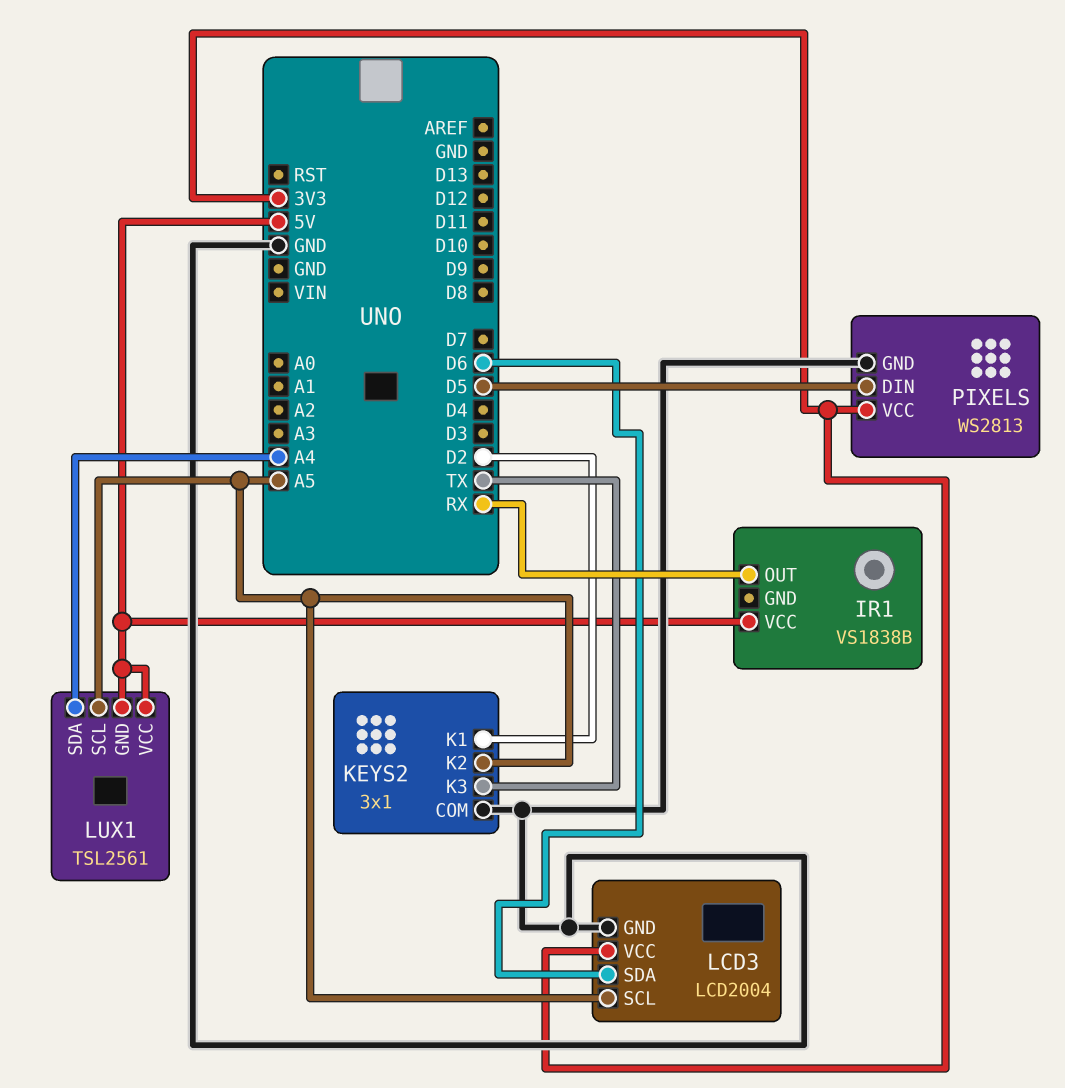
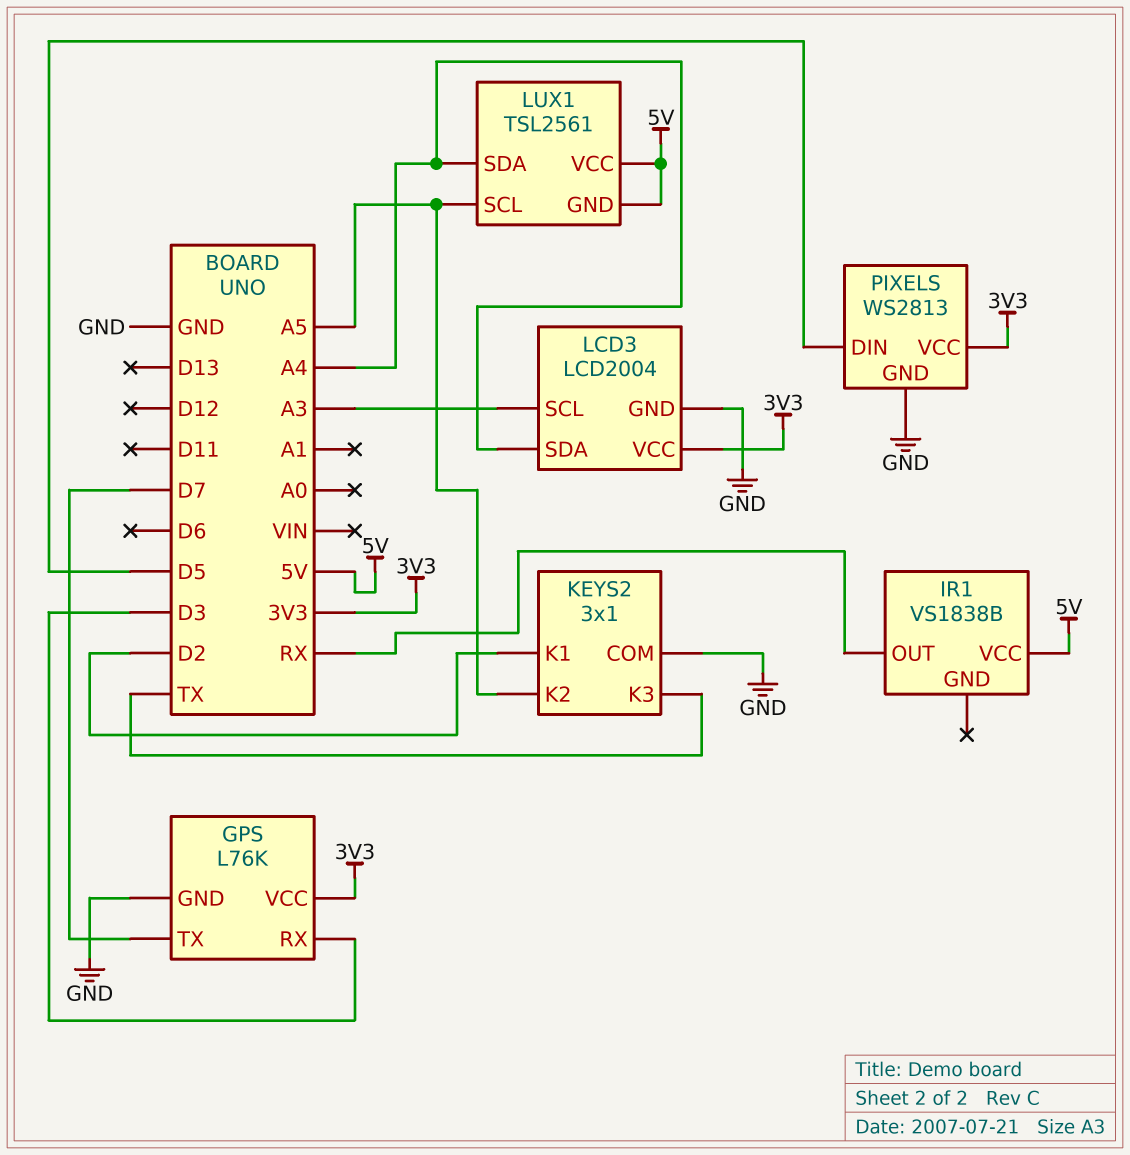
GPS: none -> L76K
GPS pin GND: none -> GND
GPS pin RX: none -> D3
GPS pin TX: none -> D7
GPS pin VCC: none -> 3V3
LCD3 pin SCL: A5 -> A3
LCD3 pin SDA: D6 -> A4

